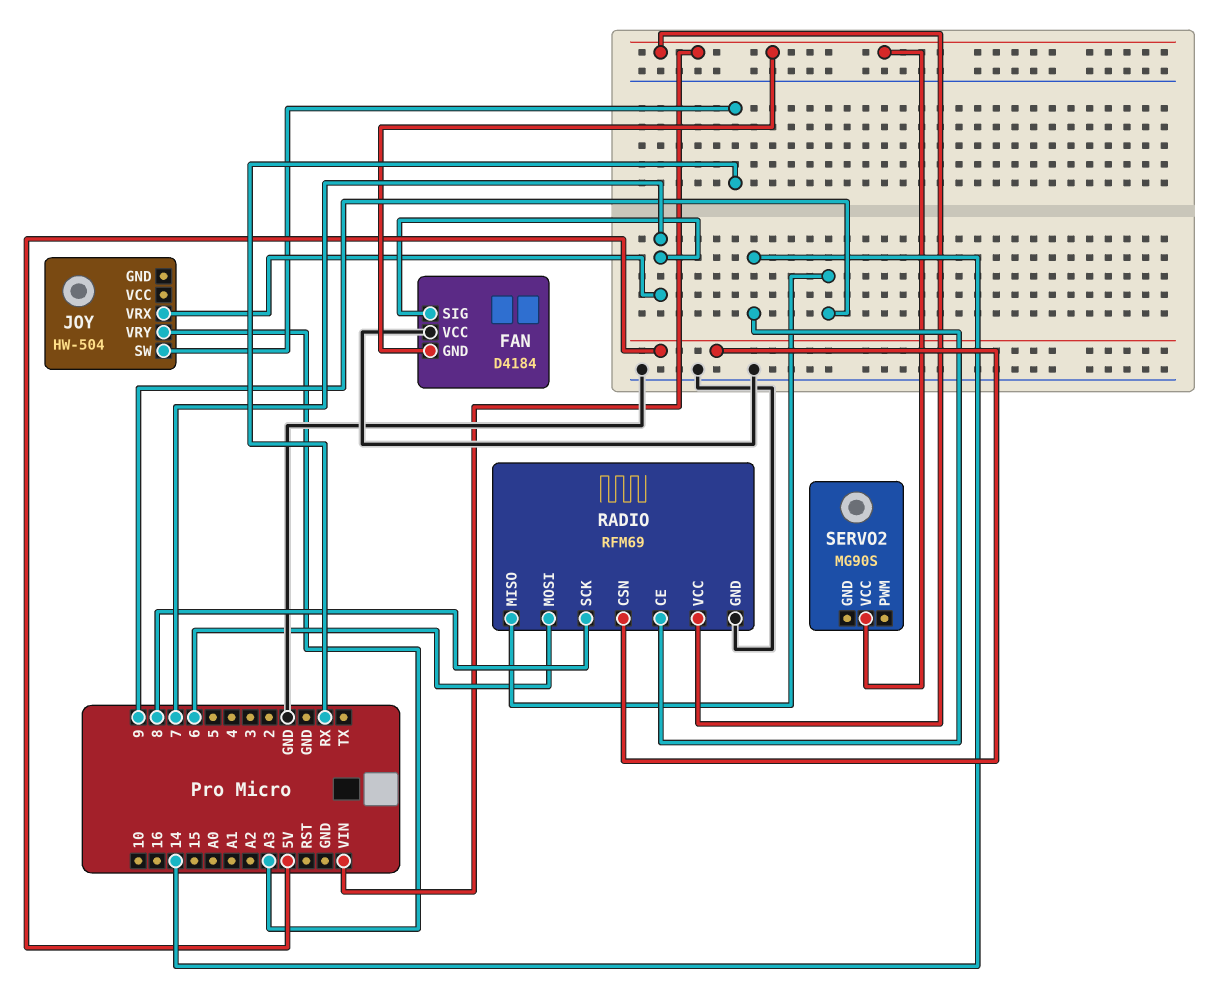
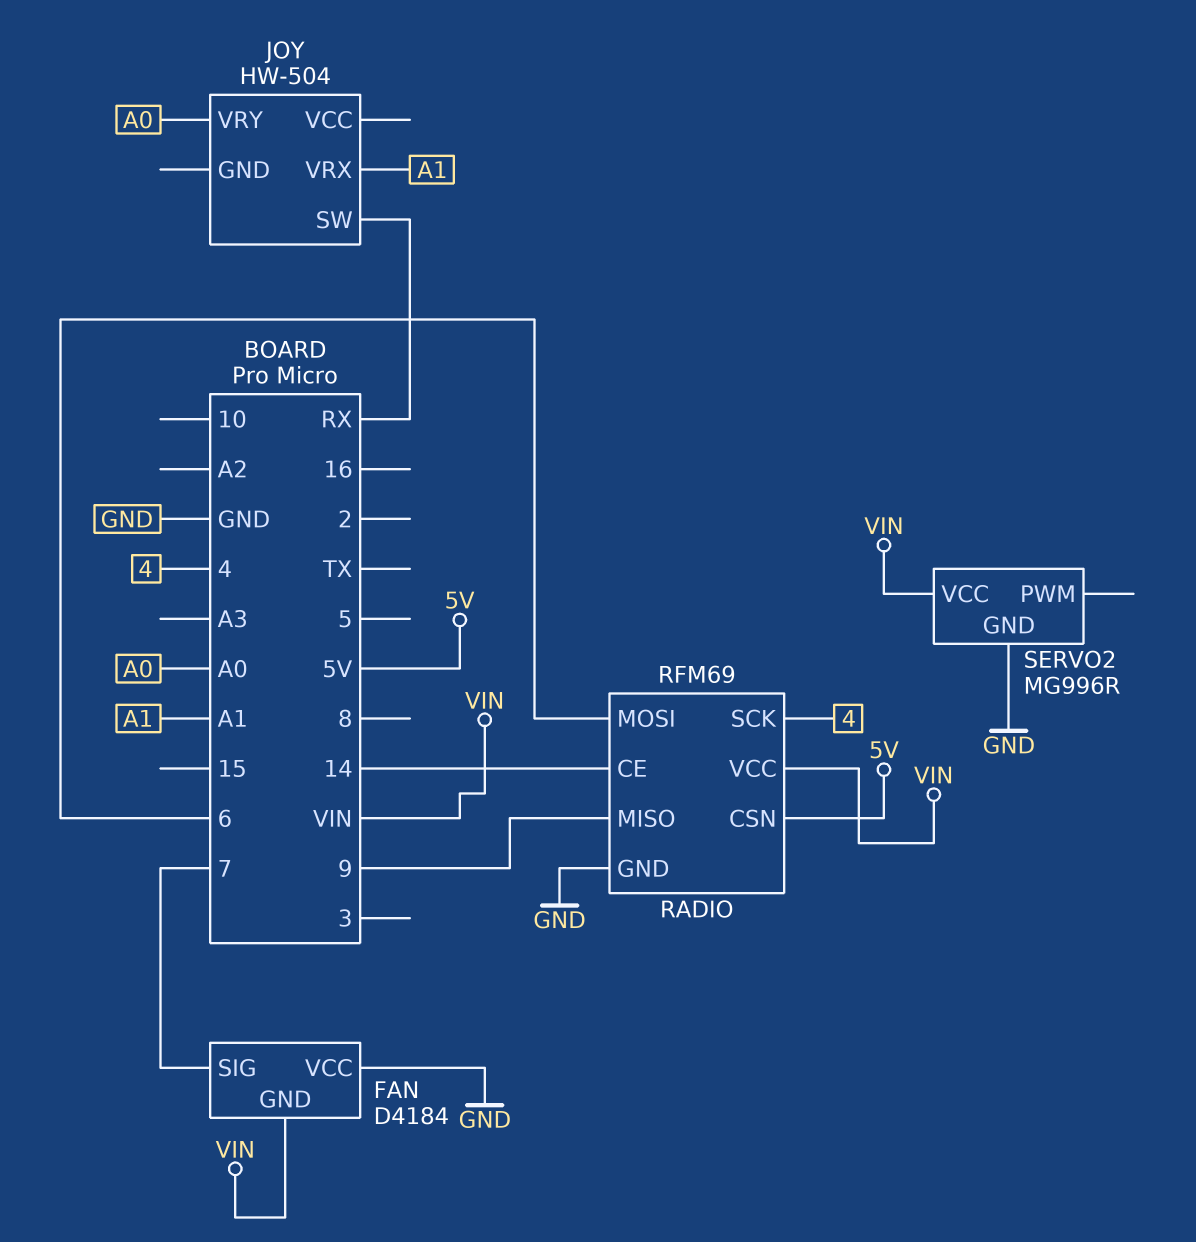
JOY pin VRX: 7 -> A1
JOY pin VRY: A3 -> A0
RADIO pin SCK: 8 -> 4
SERVO2: MG90S -> MG996R
SERVO2 pin GND: none -> GND

